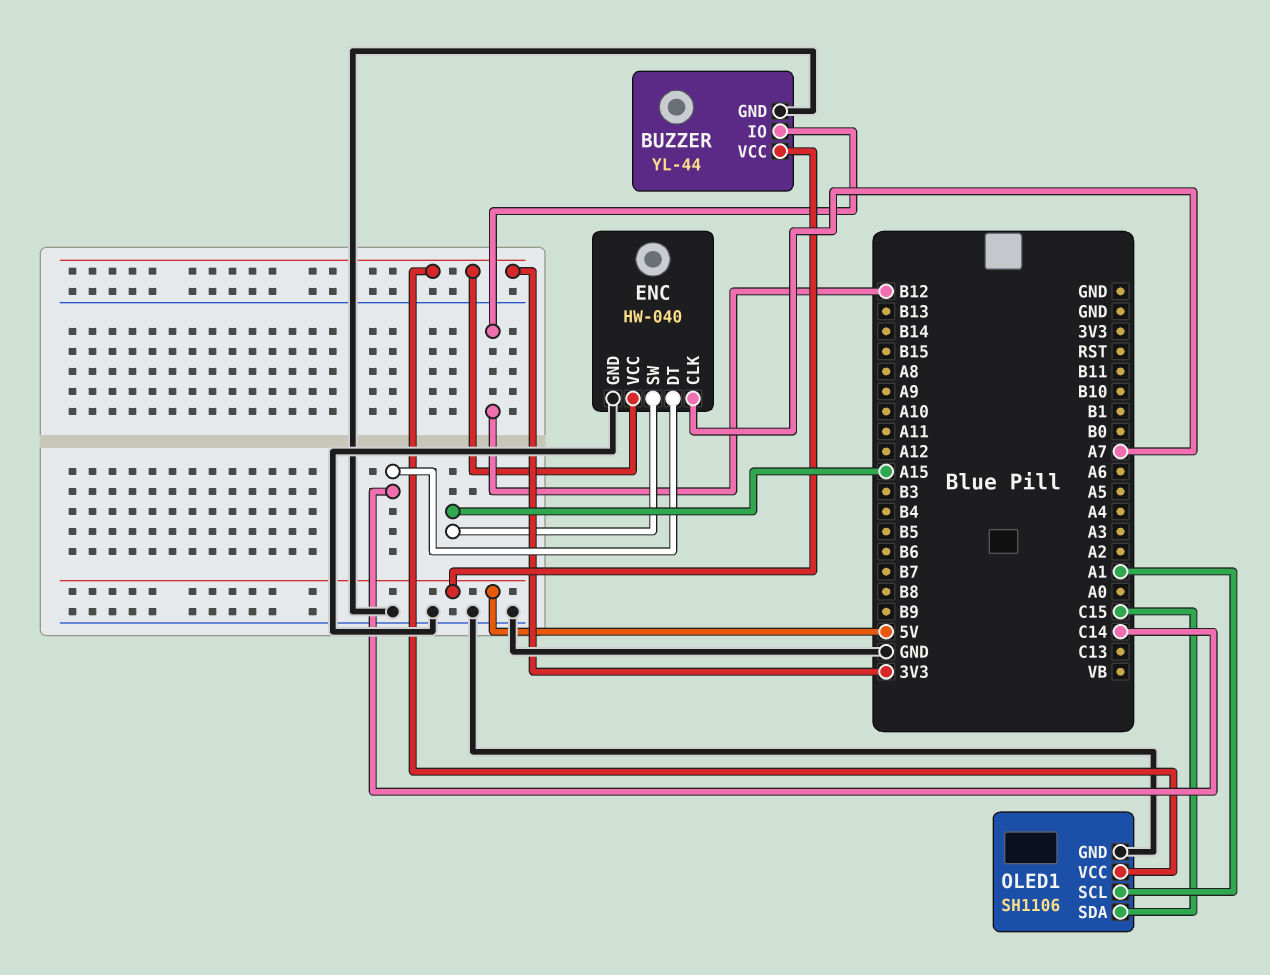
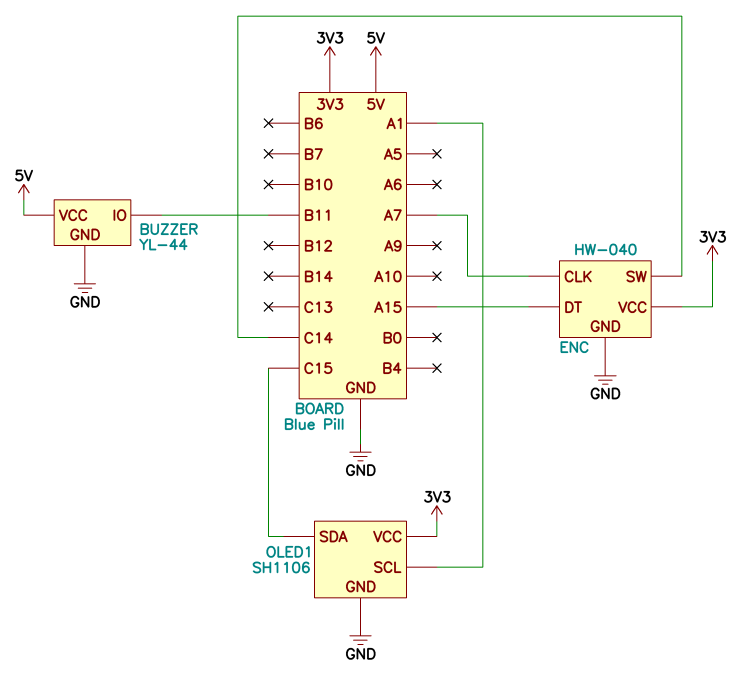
BUZZER pin IO: B12 -> B11
ENC pin DT: C14 -> A15
ENC pin SW: A15 -> C14

